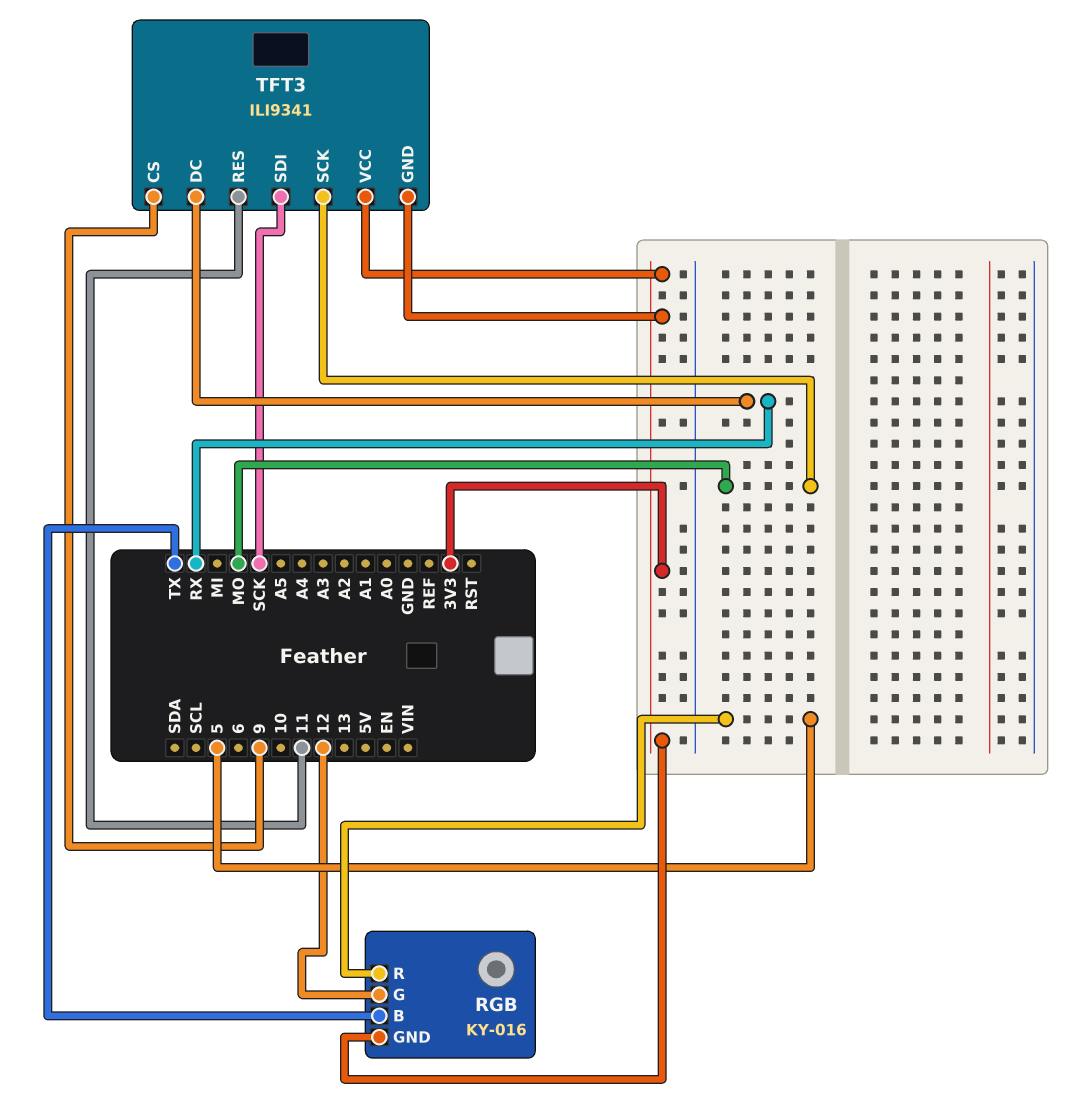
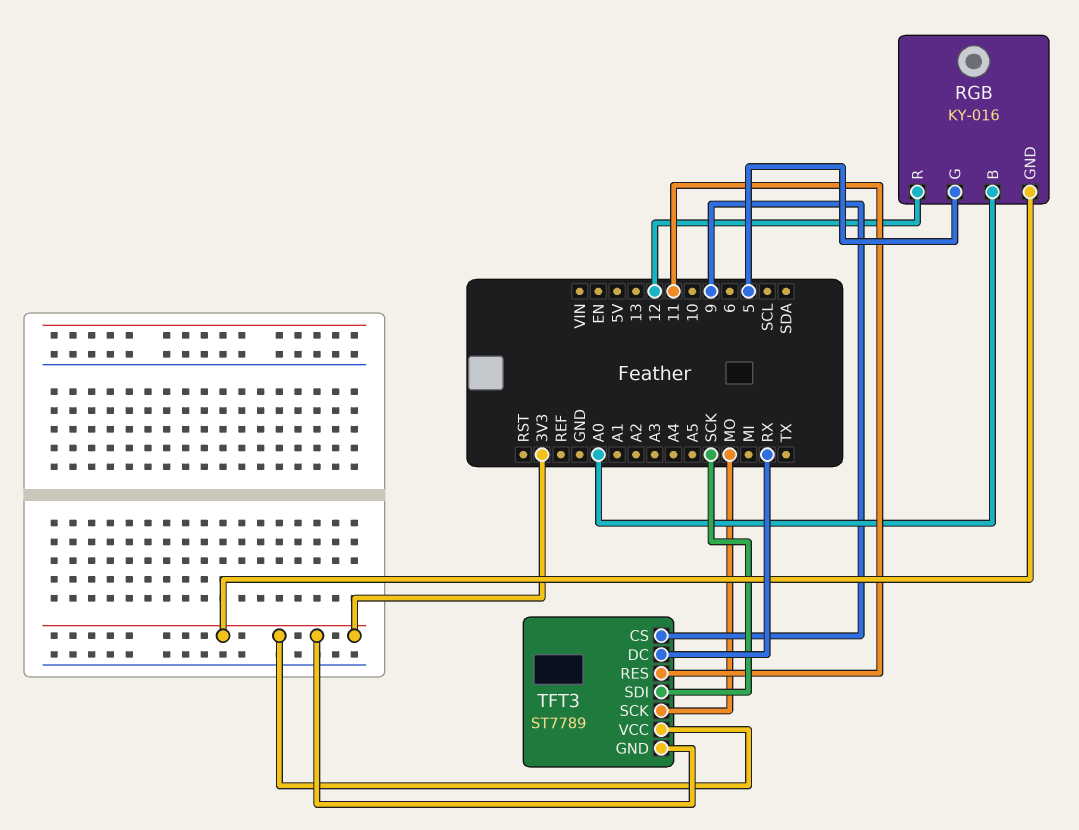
RGB pin B: TX -> A0
RGB pin G: 12 -> 5
RGB pin R: 5 -> 12
TFT3: ILI9341 -> ST7789

